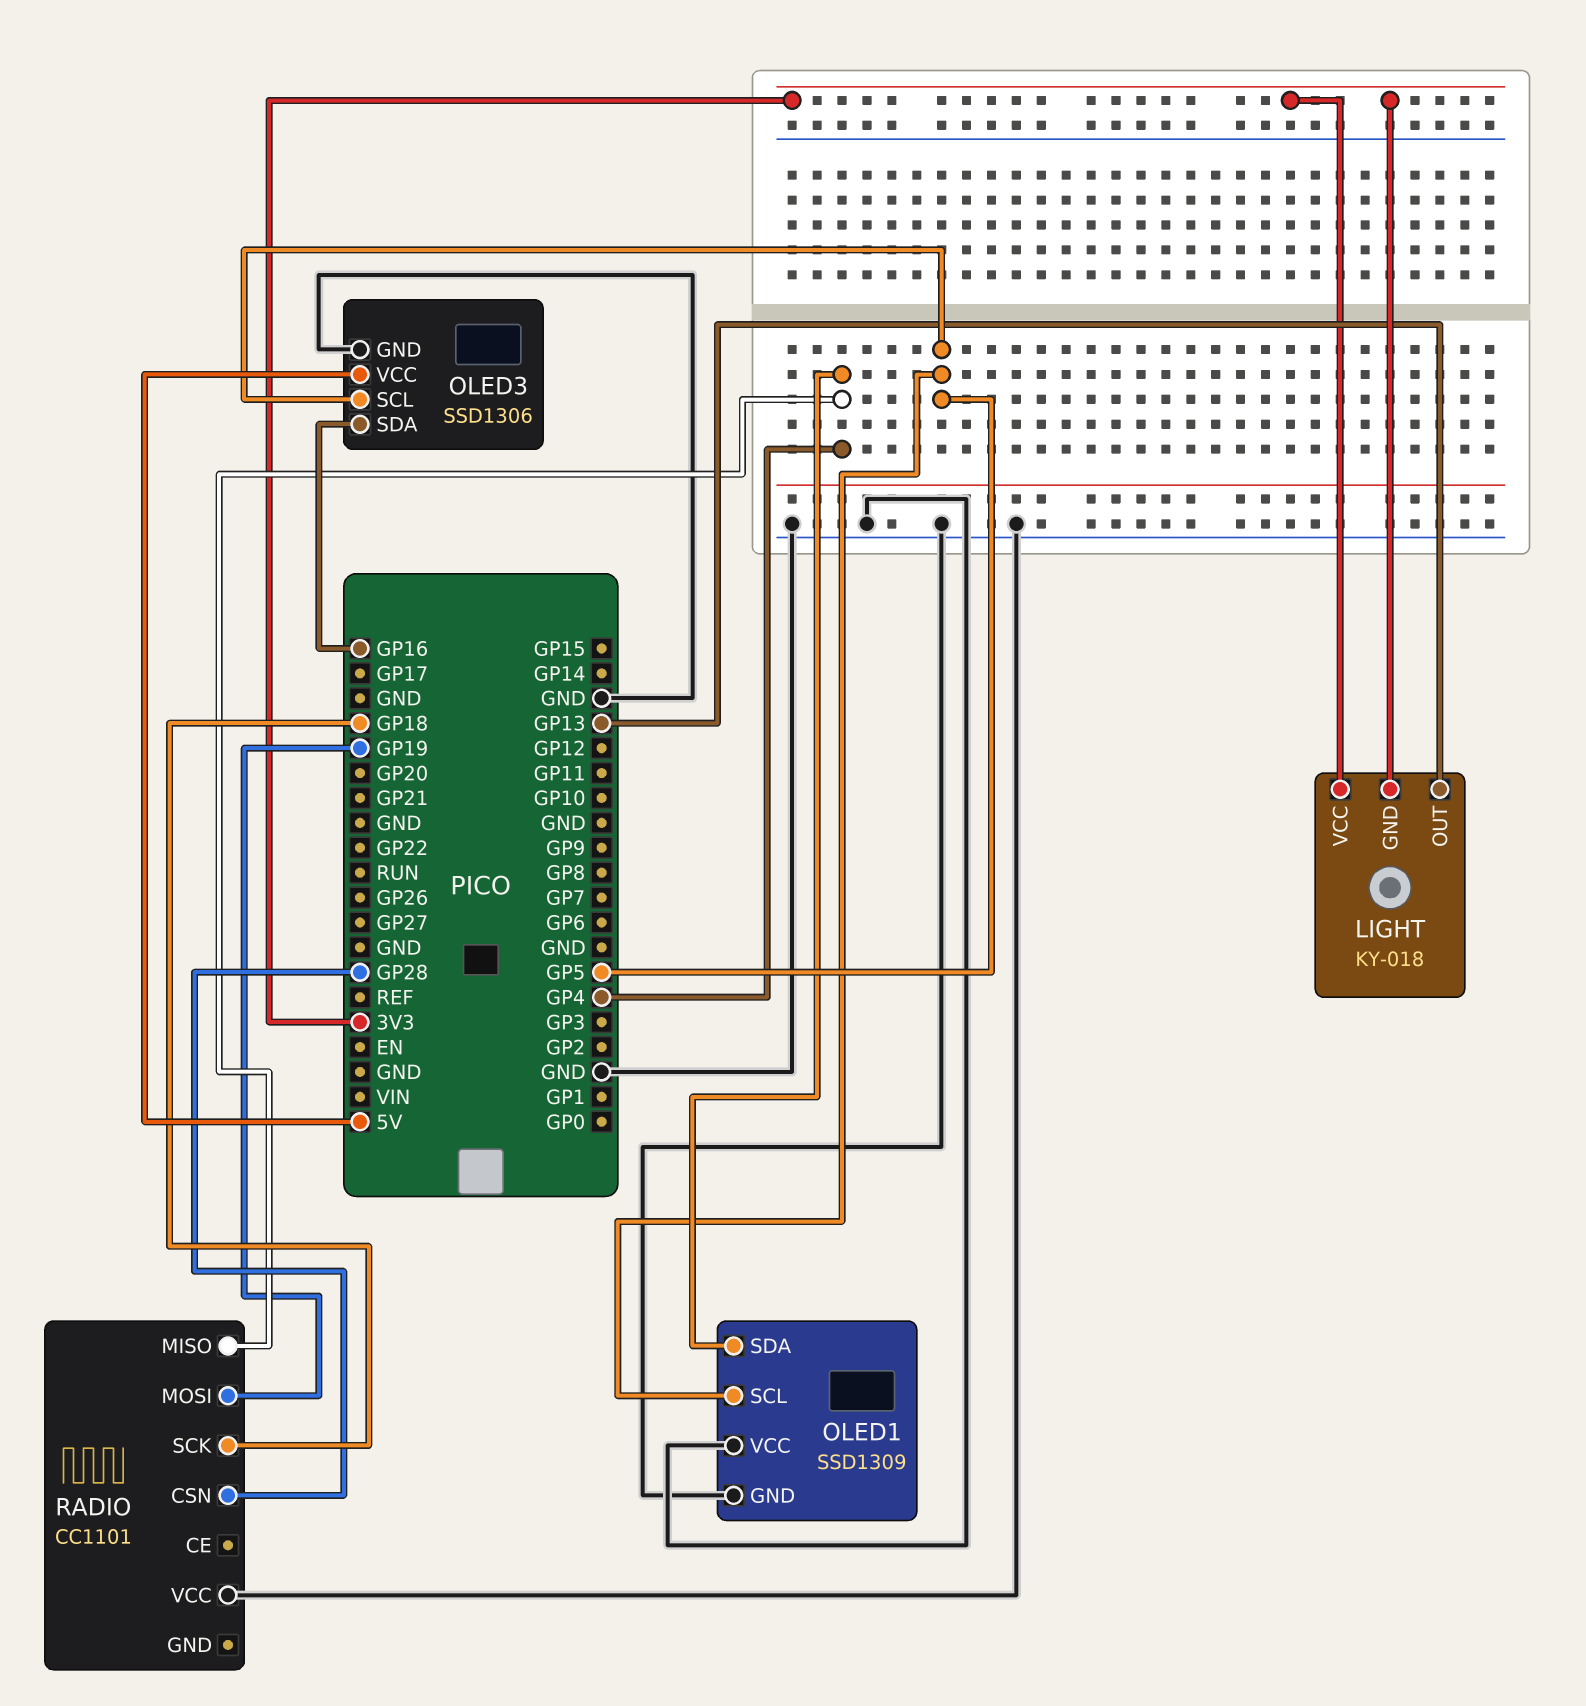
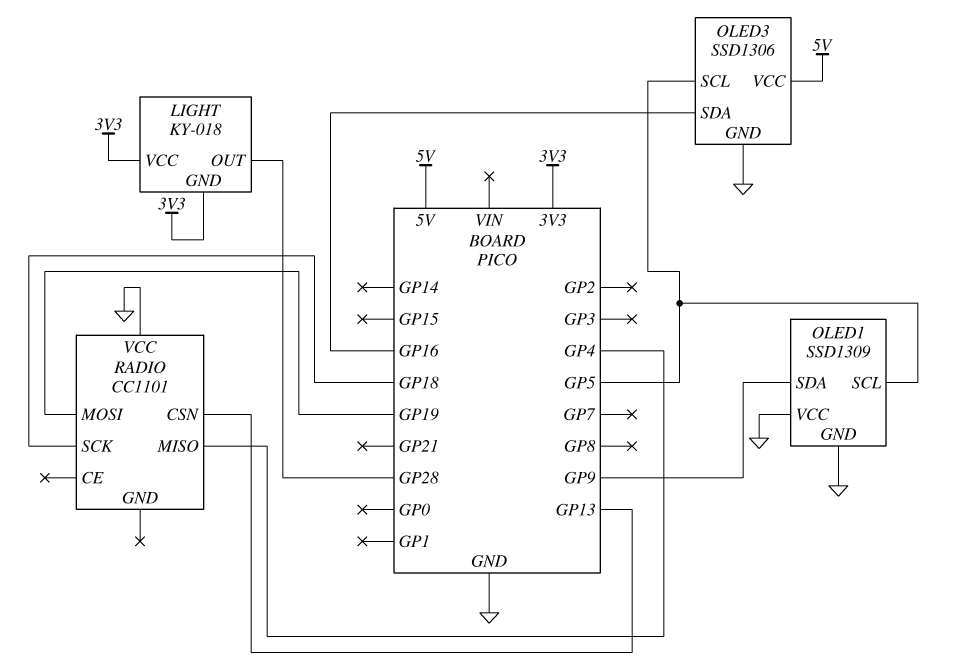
LIGHT pin OUT: GP13 -> GP28
OLED1 pin SDA: GP4 -> GP9
RADIO pin CSN: GP28 -> GP13

